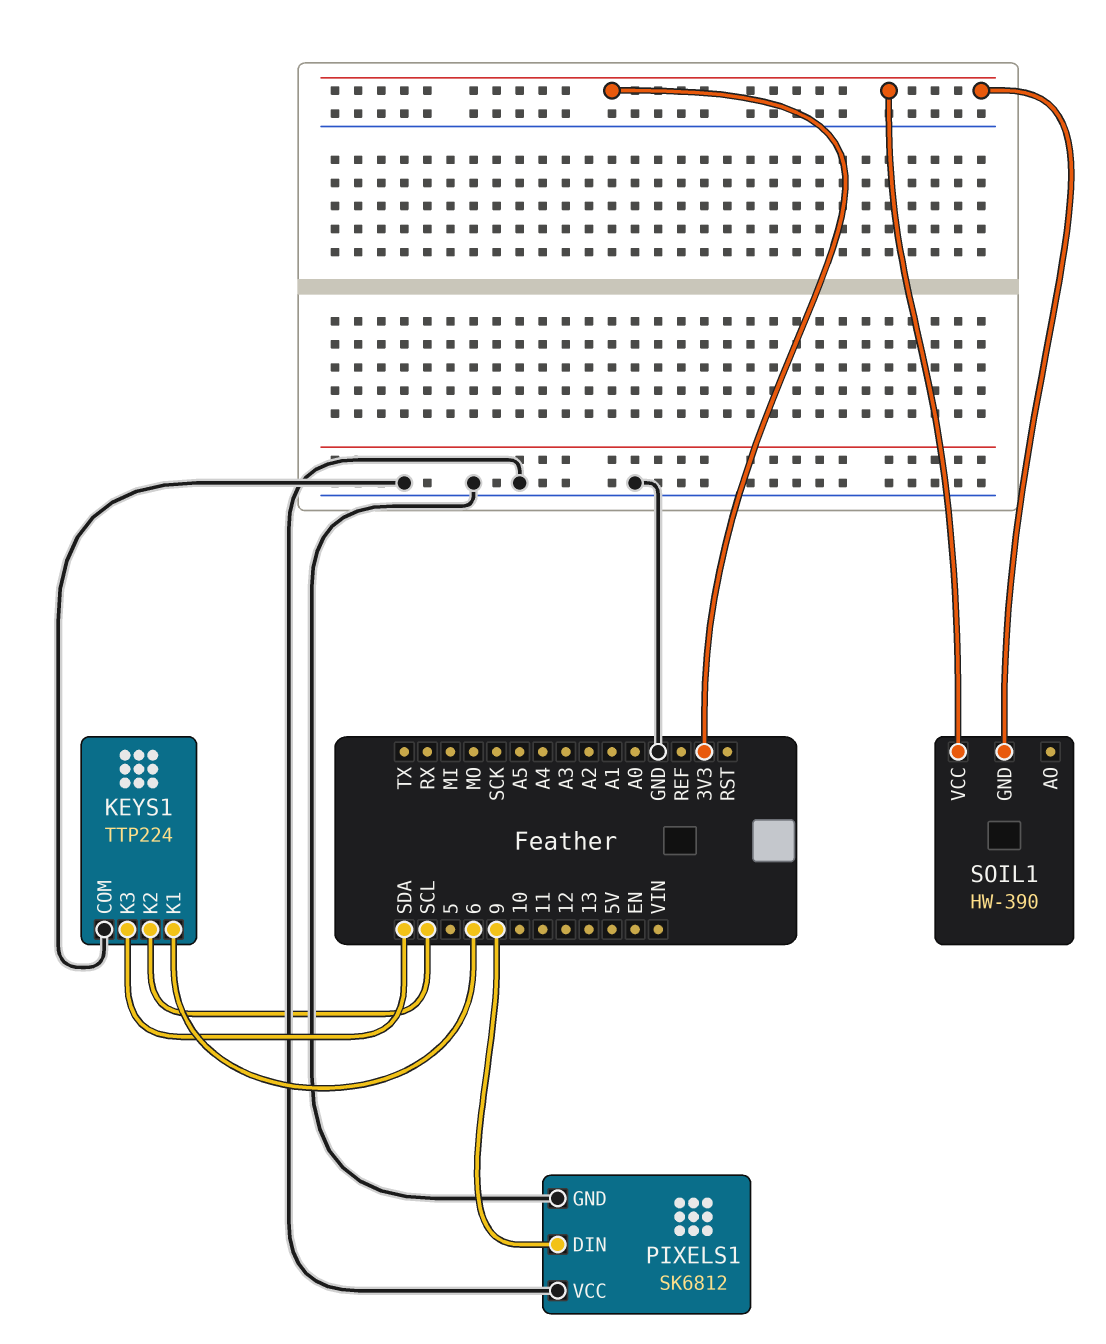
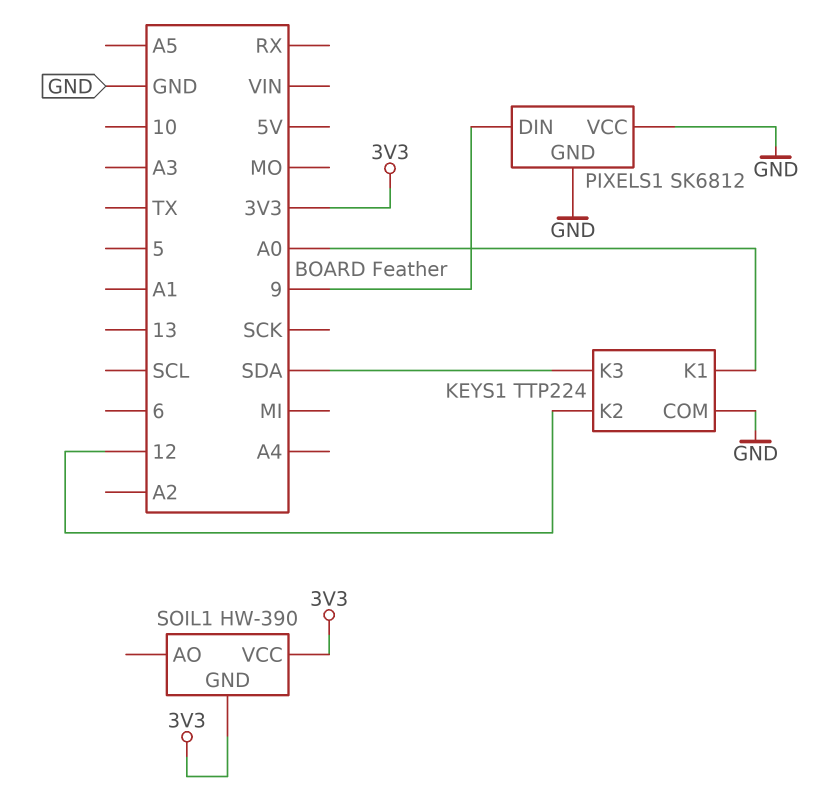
KEYS1 pin K1: 6 -> A0
KEYS1 pin K2: SCL -> 12

